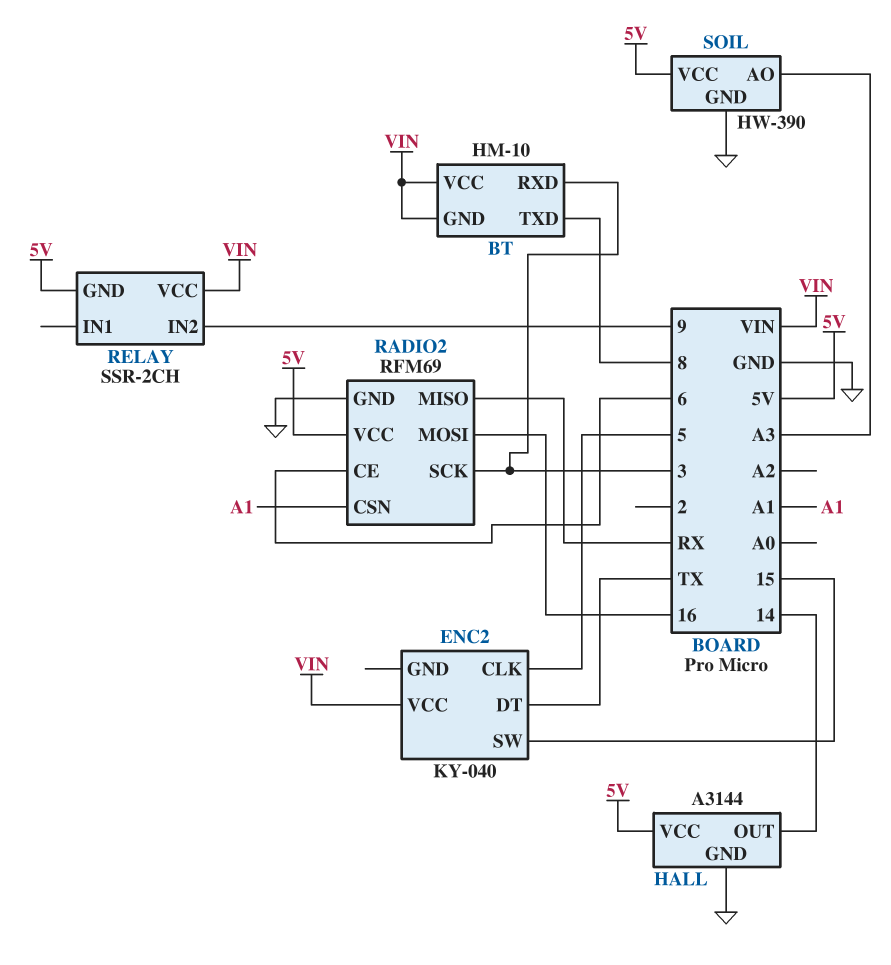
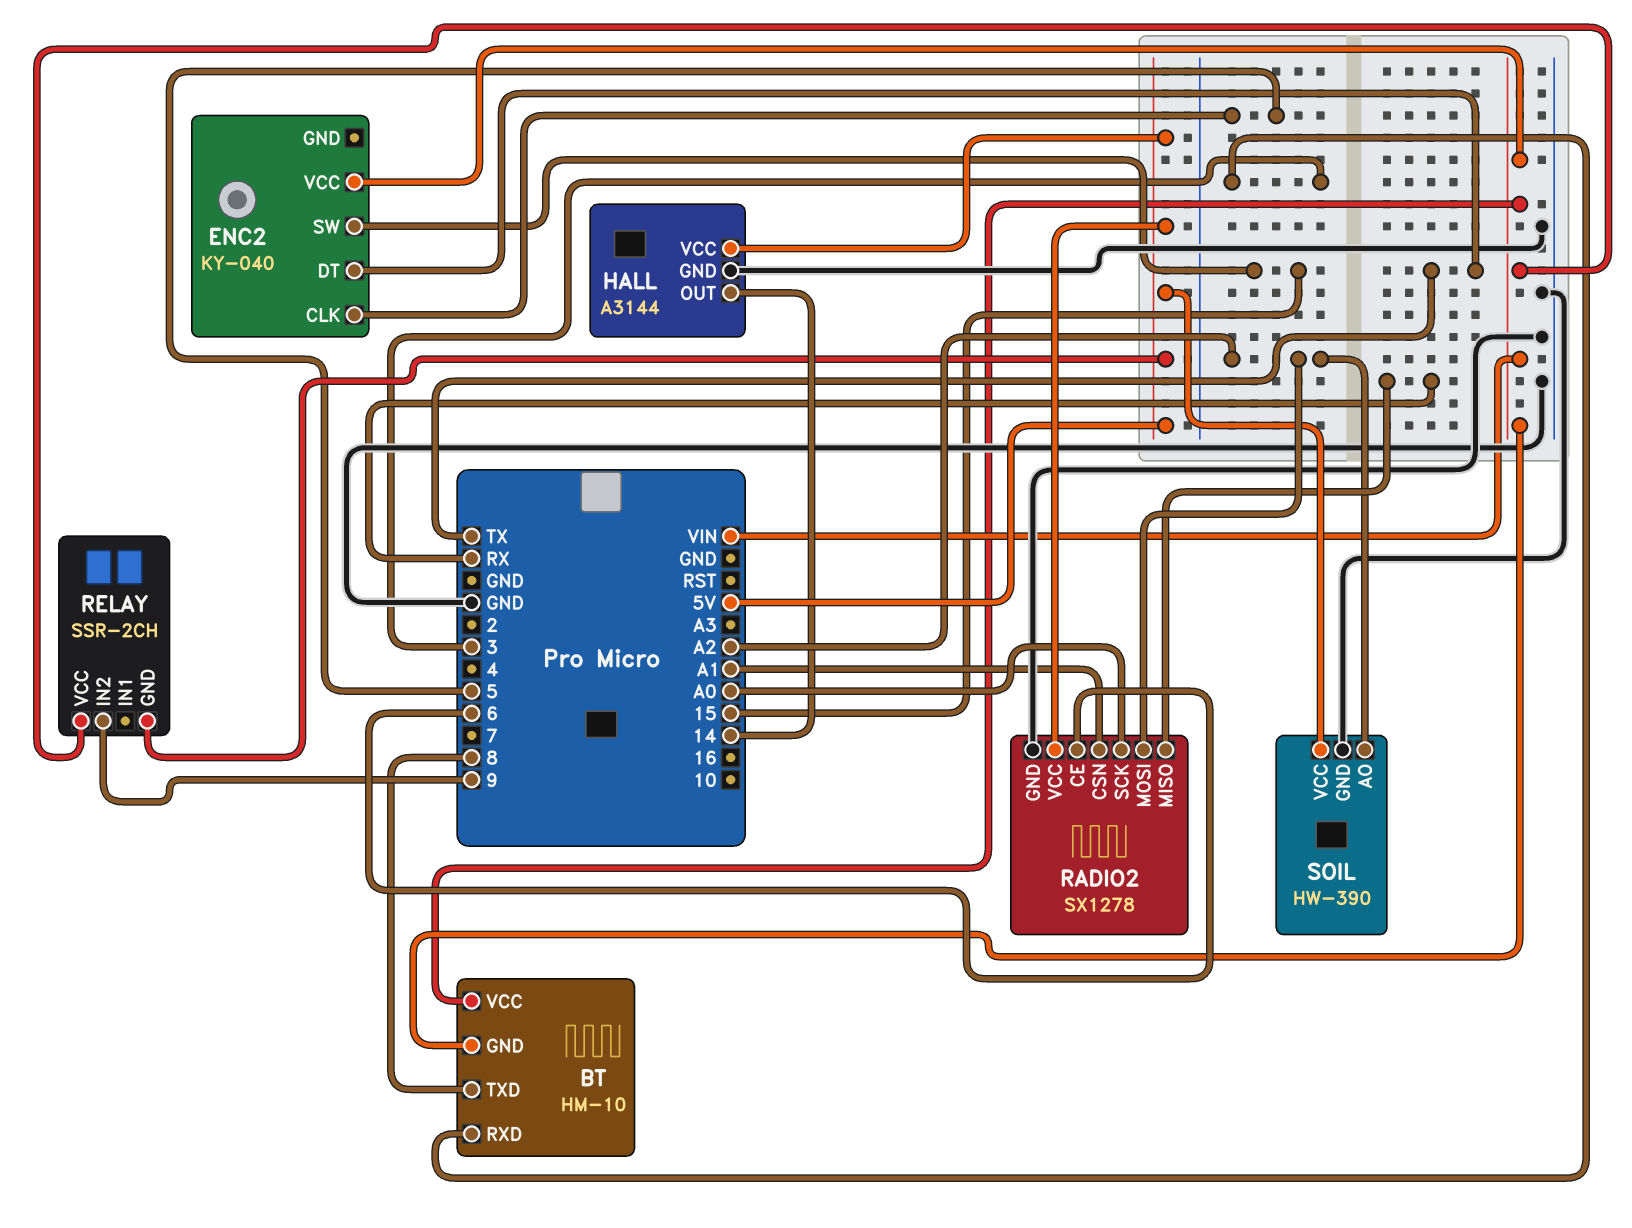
RADIO2: RFM69 -> SX1278
RADIO2 pin MOSI: 16 -> A2
RADIO2 pin SCK: 3 -> A0
SOIL pin AO: A3 -> A2

